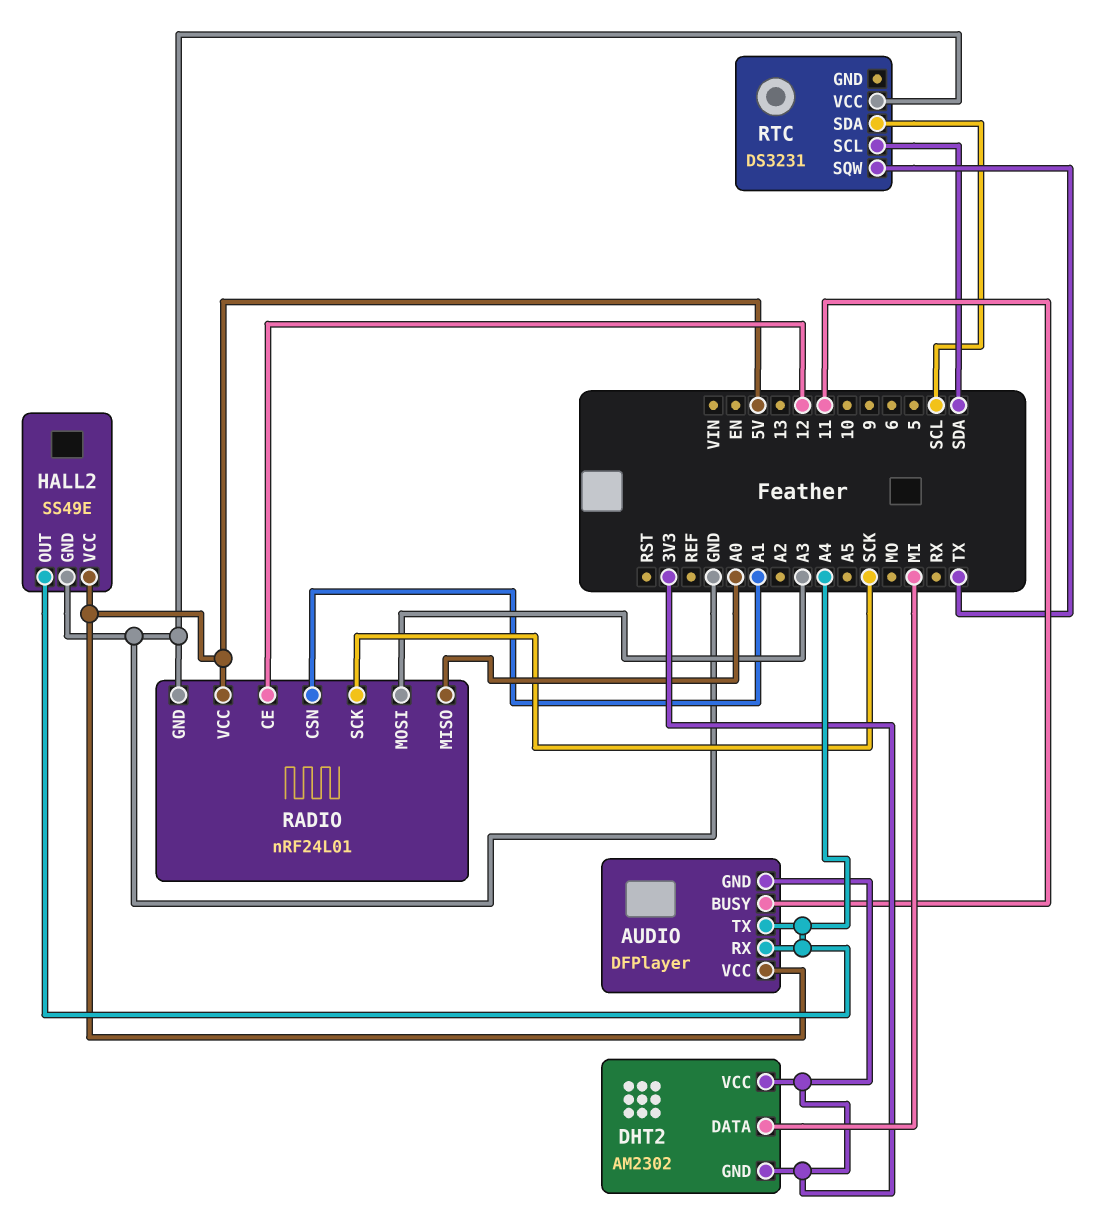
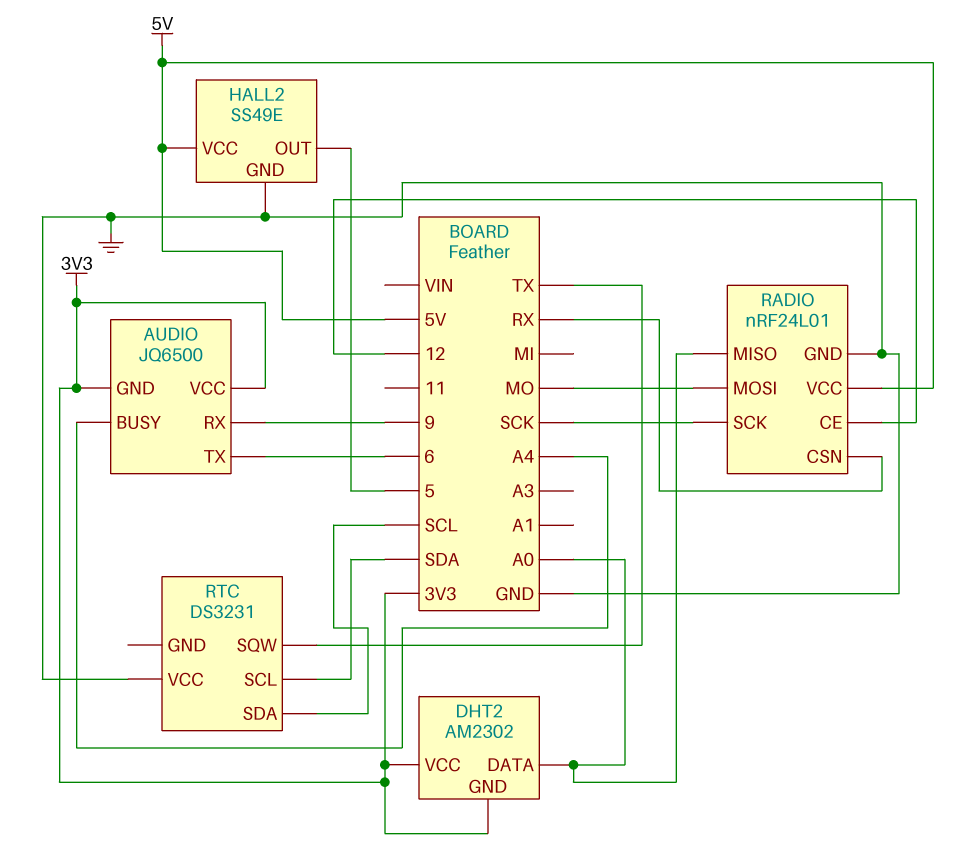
AUDIO: DFPlayer -> JQ6500
AUDIO pin BUSY: 11 -> A4
AUDIO pin RX: A4 -> 9
AUDIO pin TX: A4 -> 6
AUDIO pin VCC: 5V -> 3V3
DHT2 pin DATA: MI -> A0
HALL2 pin OUT: A4 -> 5
RADIO pin CSN: A1 -> RX
RADIO pin MOSI: A3 -> MO

